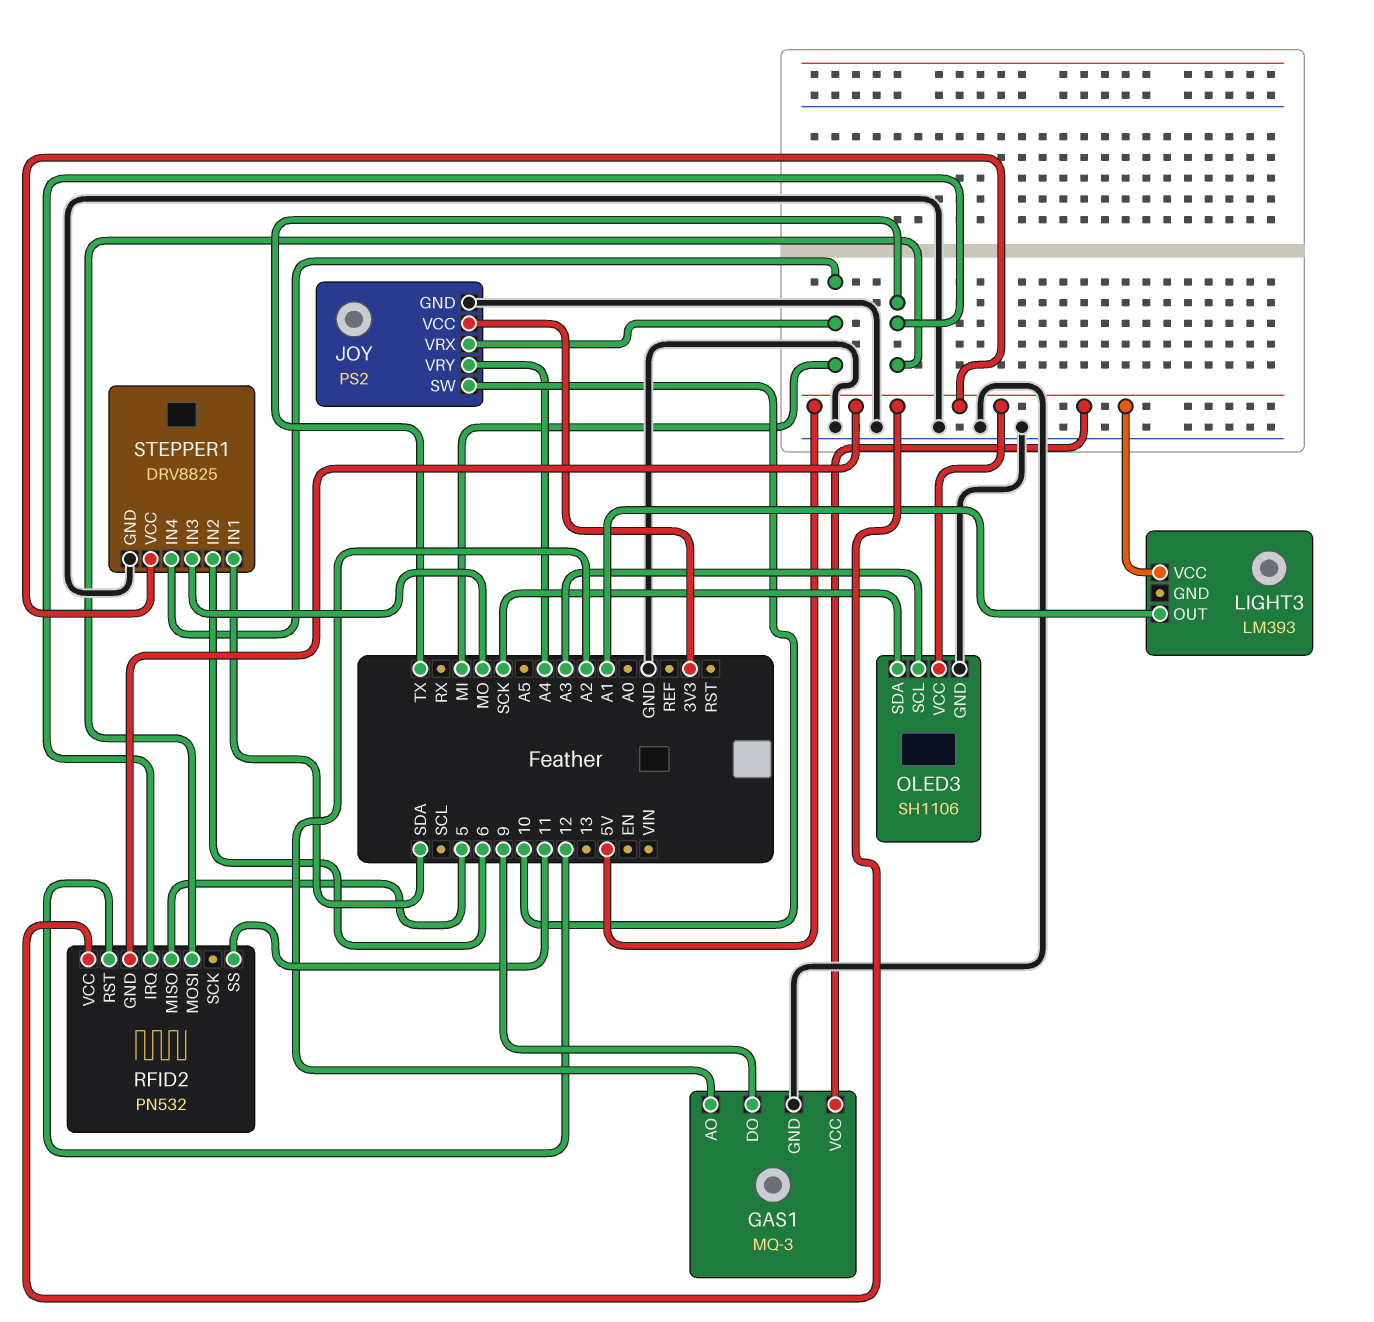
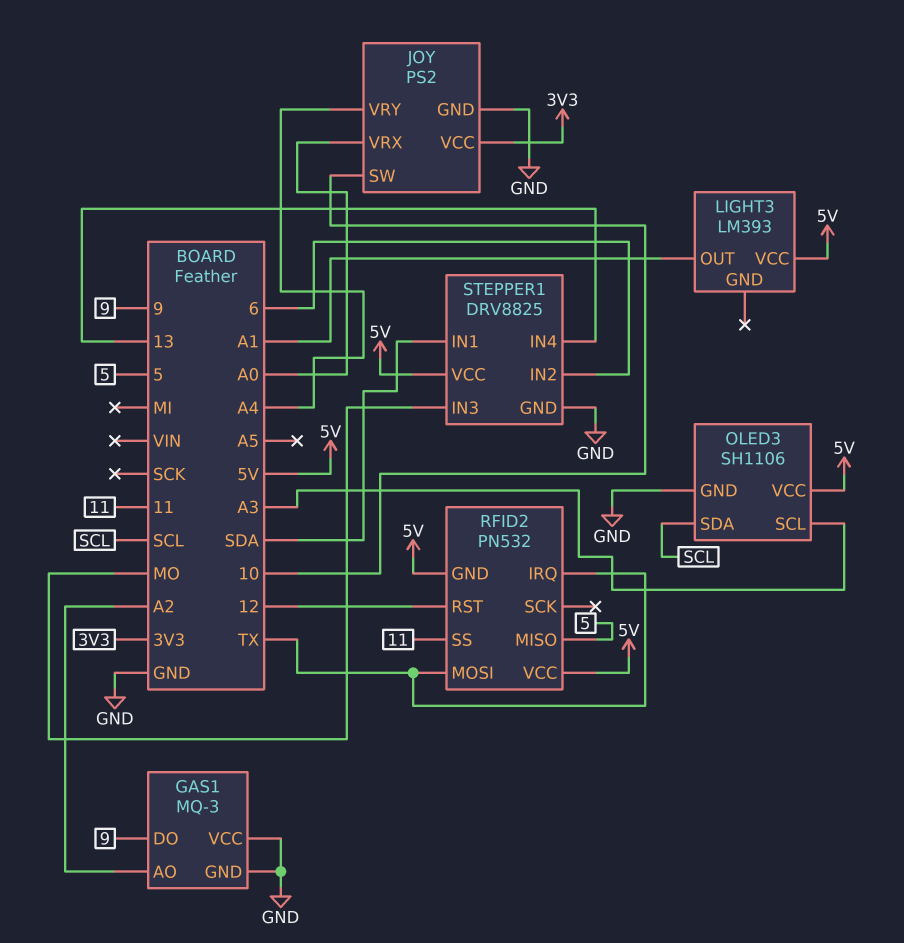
GAS1 pin VCC: 5V -> GND
JOY pin VRX: MI -> A0
OLED3 pin SDA: SCK -> SCL
STEPPER1 pin IN4: MI -> 13

